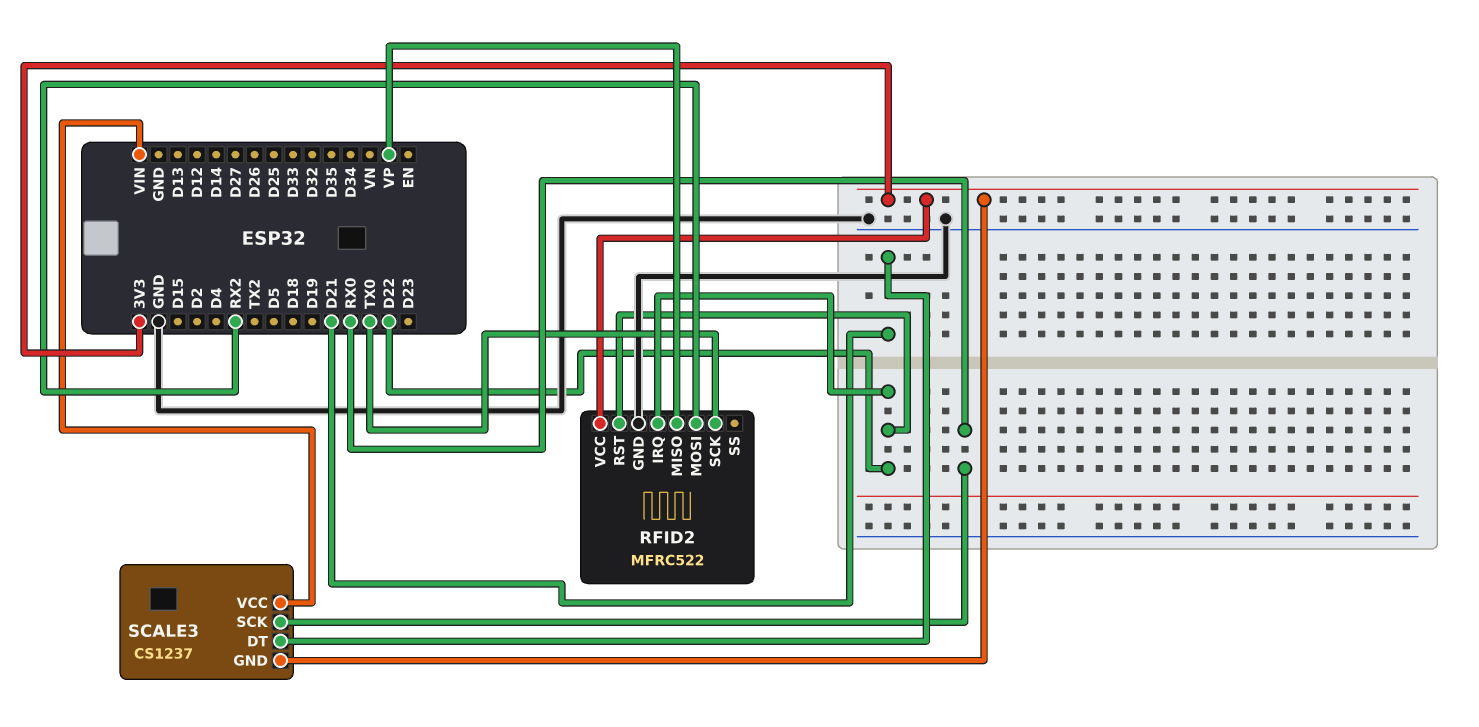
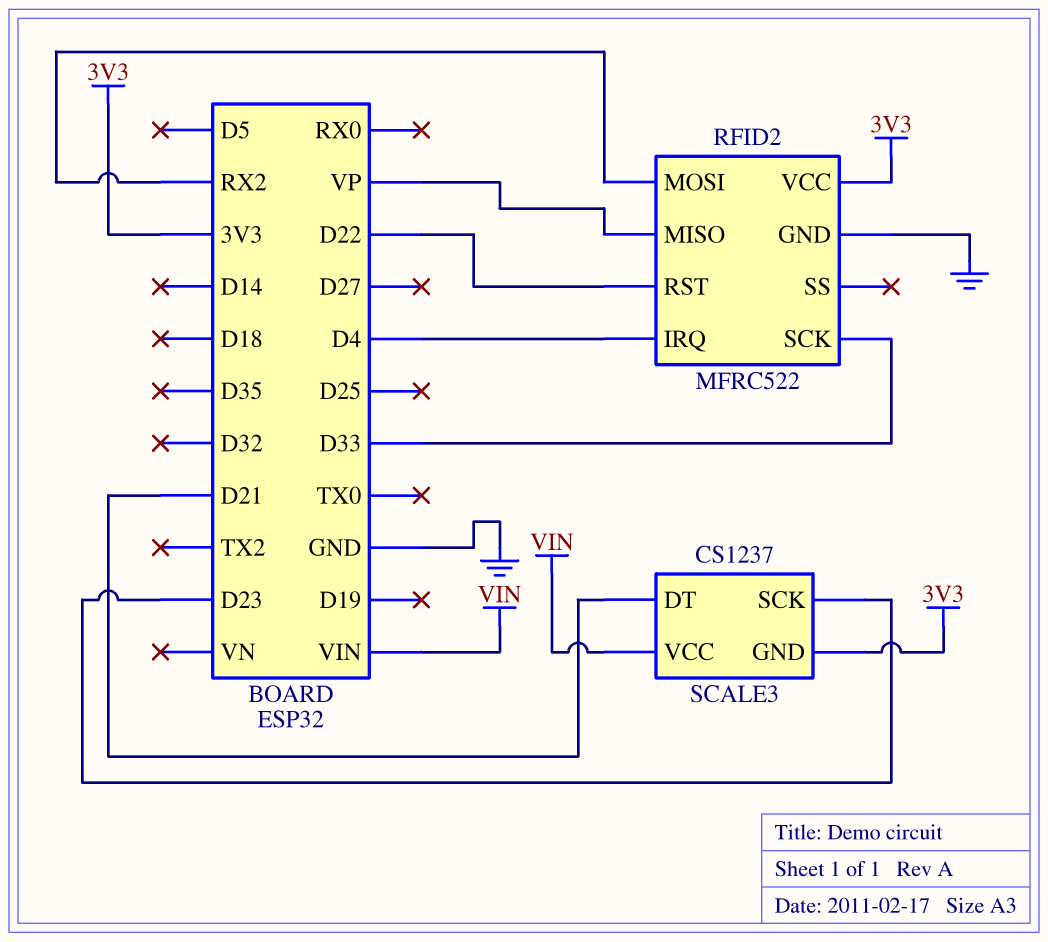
RFID2 pin IRQ: D22 -> D4
RFID2 pin SCK: TX0 -> D33
SCALE3 pin SCK: RX0 -> D23

